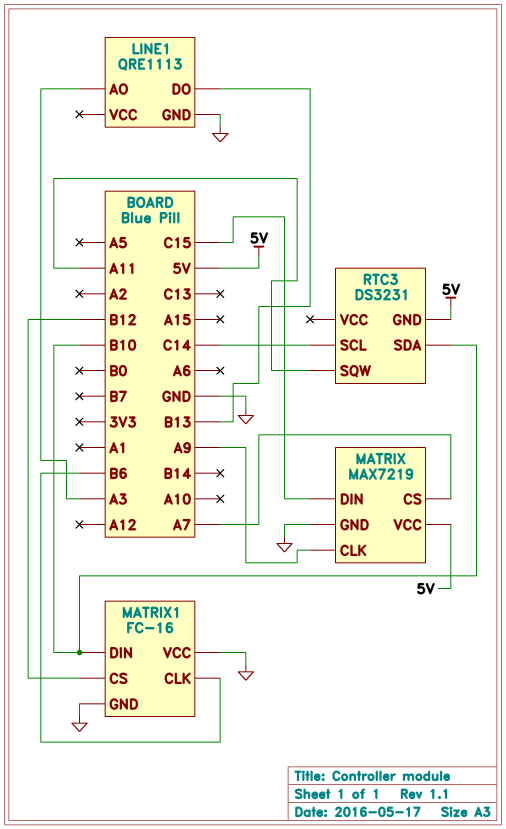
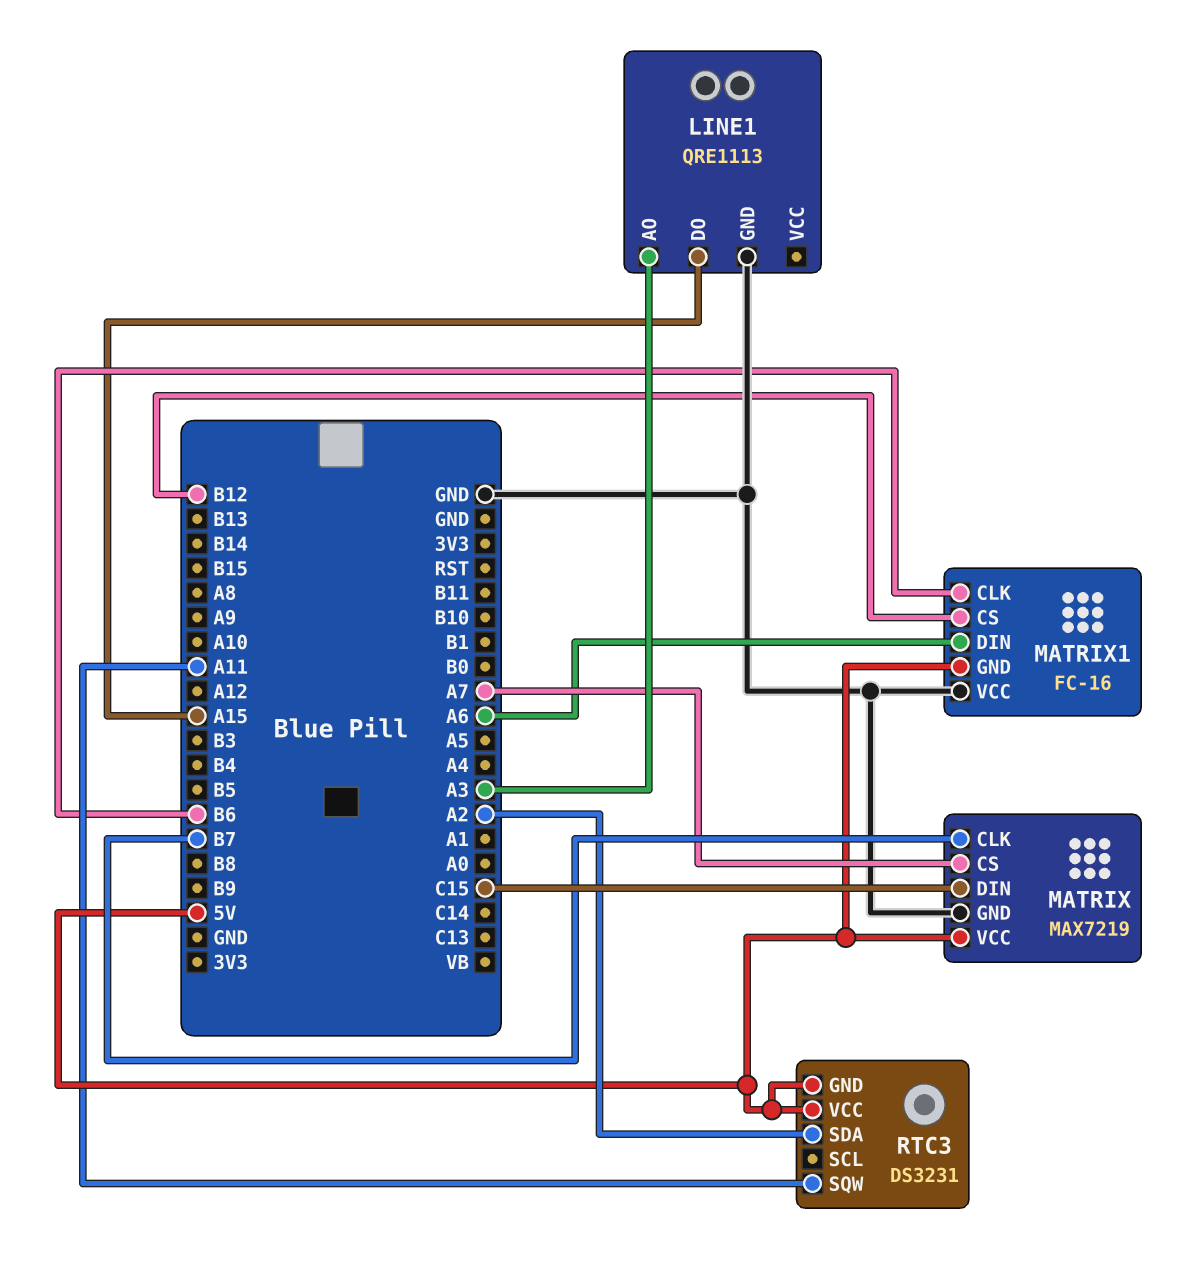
LINE1 pin DO: B13 -> A15
MATRIX pin CLK: A9 -> B7
MATRIX1 pin DIN: B10 -> A6
MATRIX1 pin GND: GND -> 5V
RTC3 pin SCL: C14 -> none
RTC3 pin SDA: B10 -> A2
RTC3 pin VCC: none -> 5V

